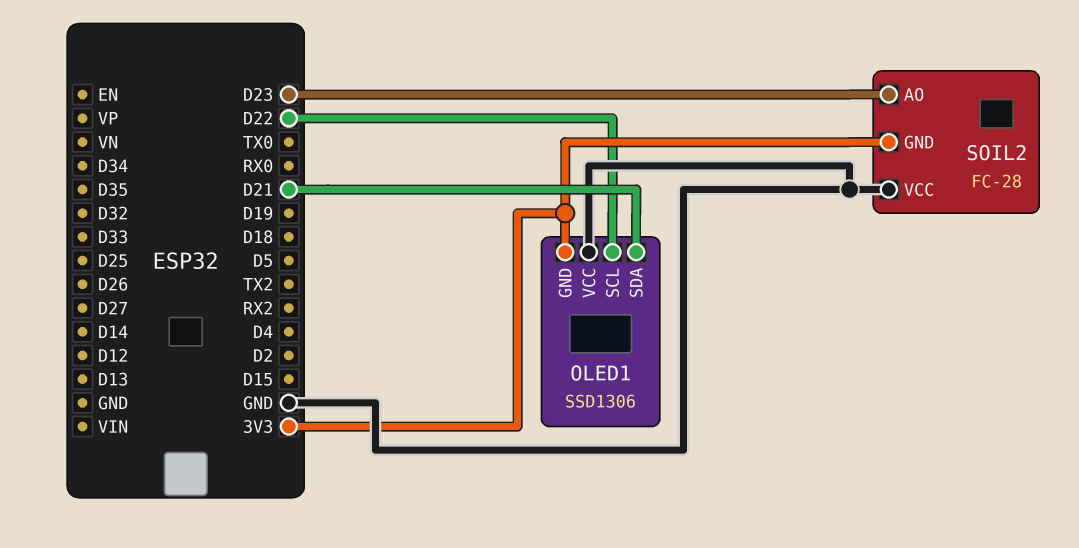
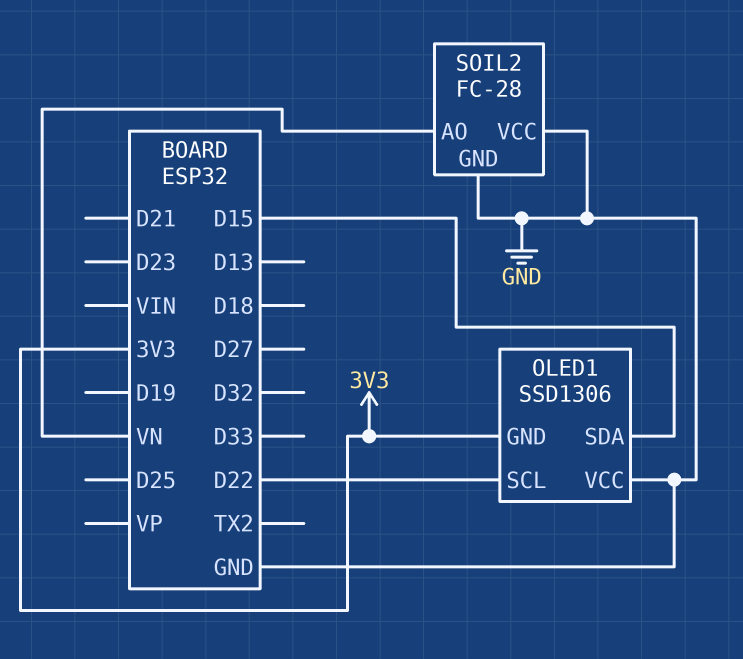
OLED1 pin SDA: D21 -> D15
SOIL2 pin AO: D23 -> VN
SOIL2 pin GND: 3V3 -> GND

